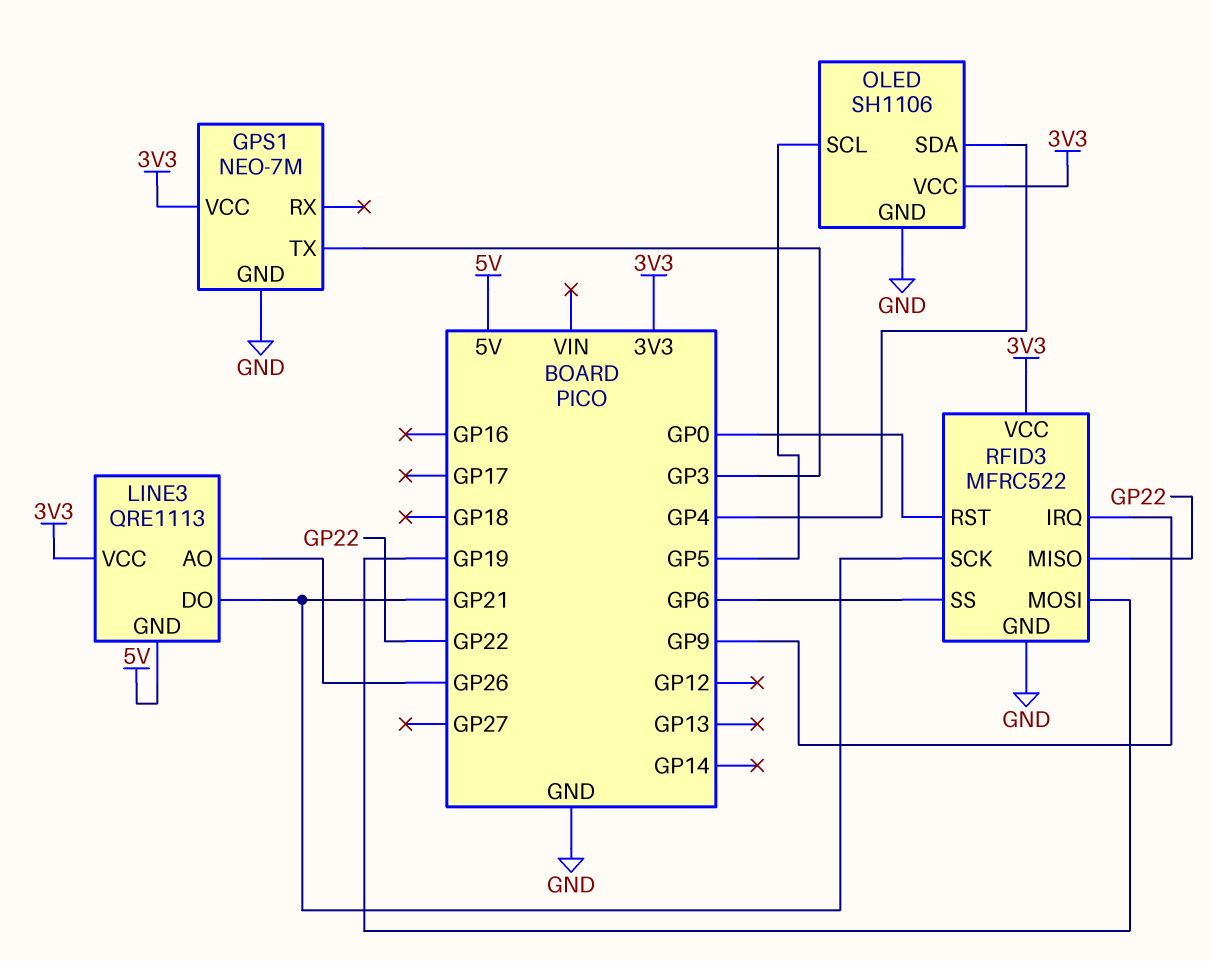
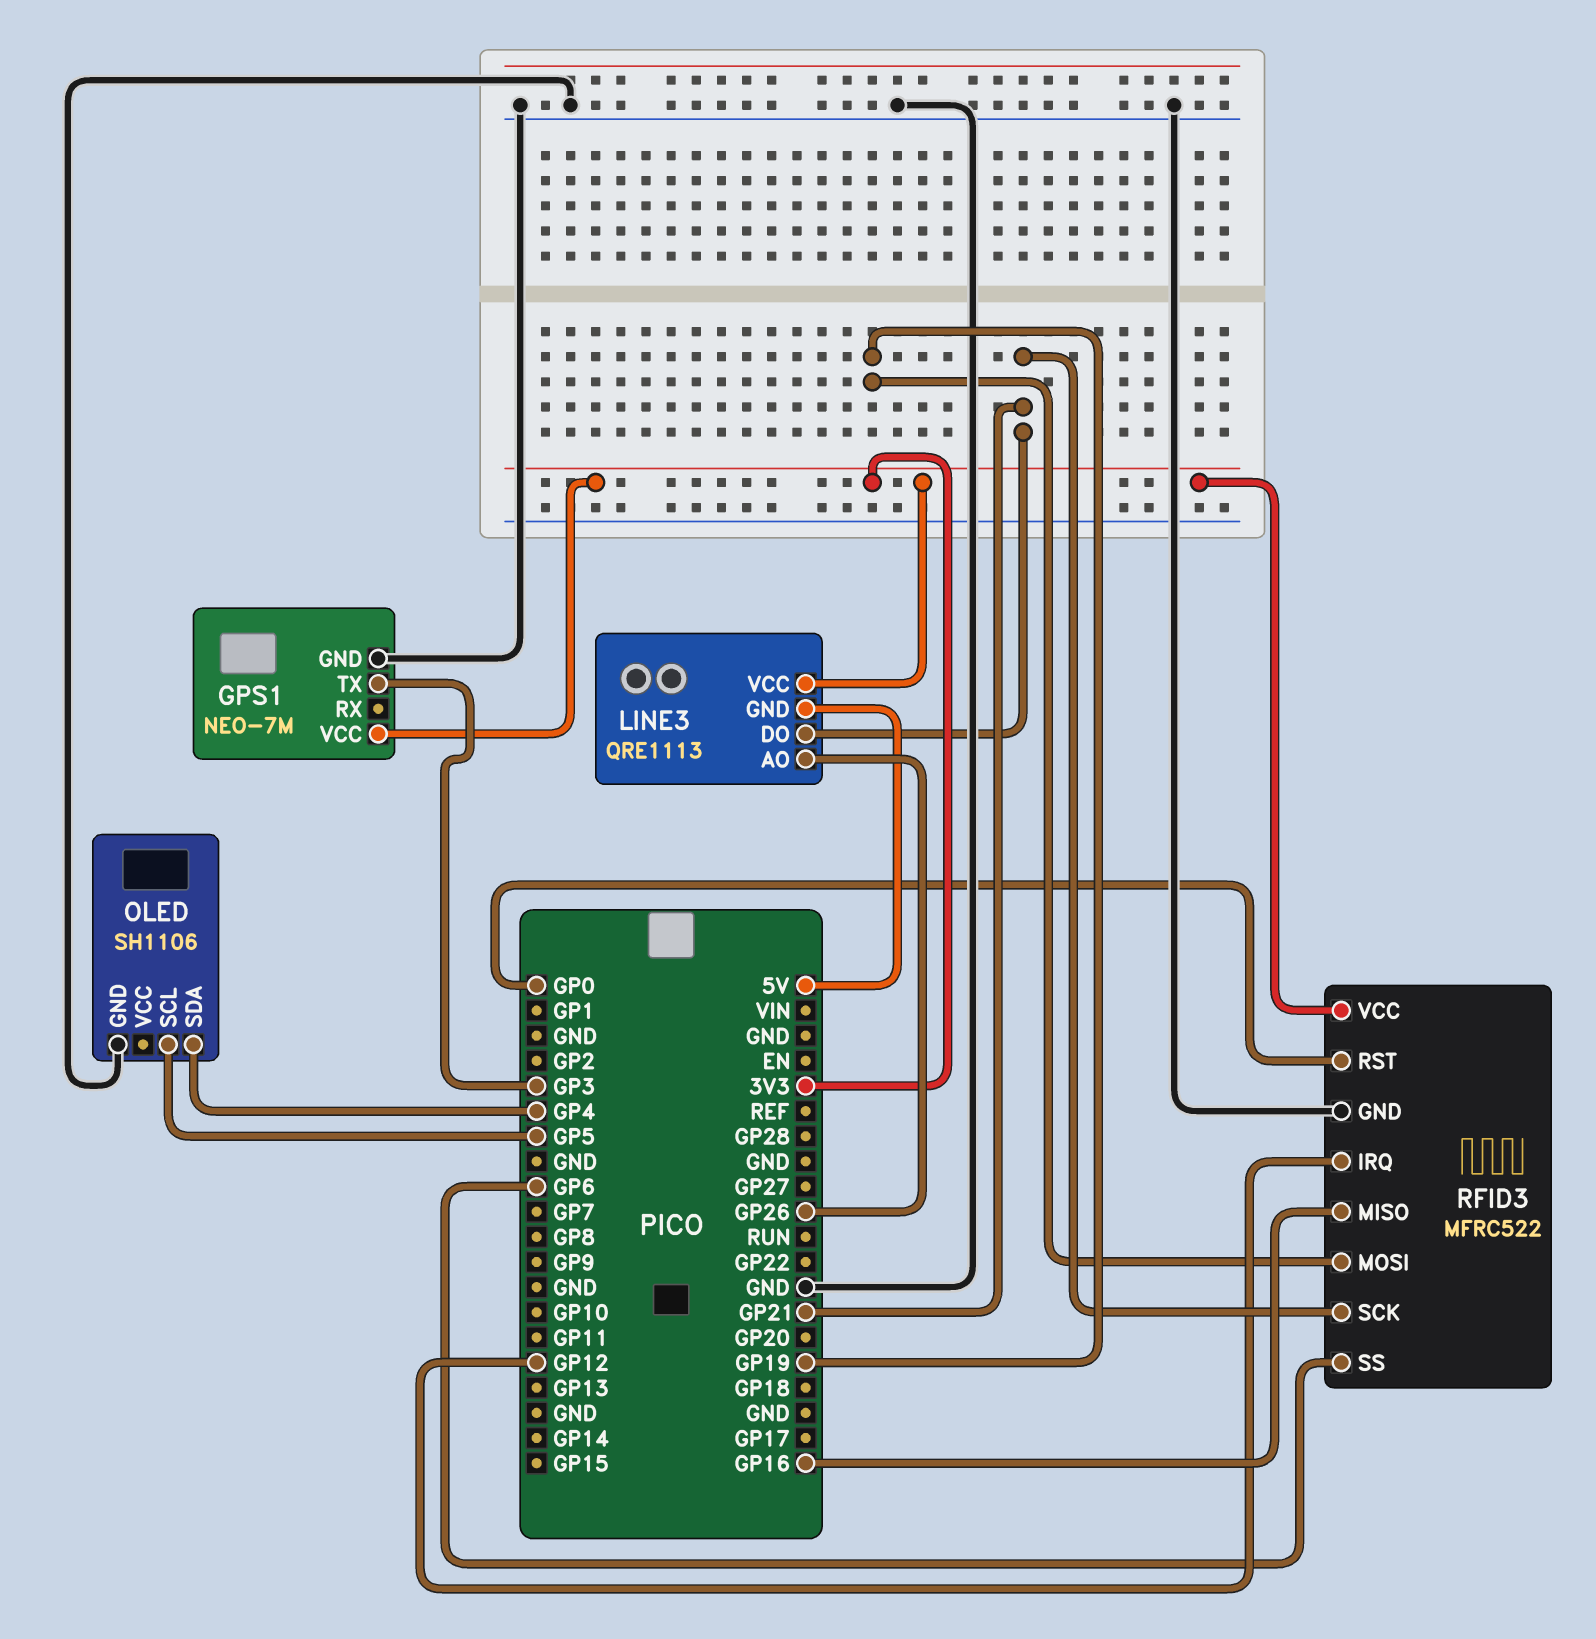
OLED pin VCC: 3V3 -> none
RFID3 pin IRQ: GP9 -> GP12
RFID3 pin MISO: GP22 -> GP16

